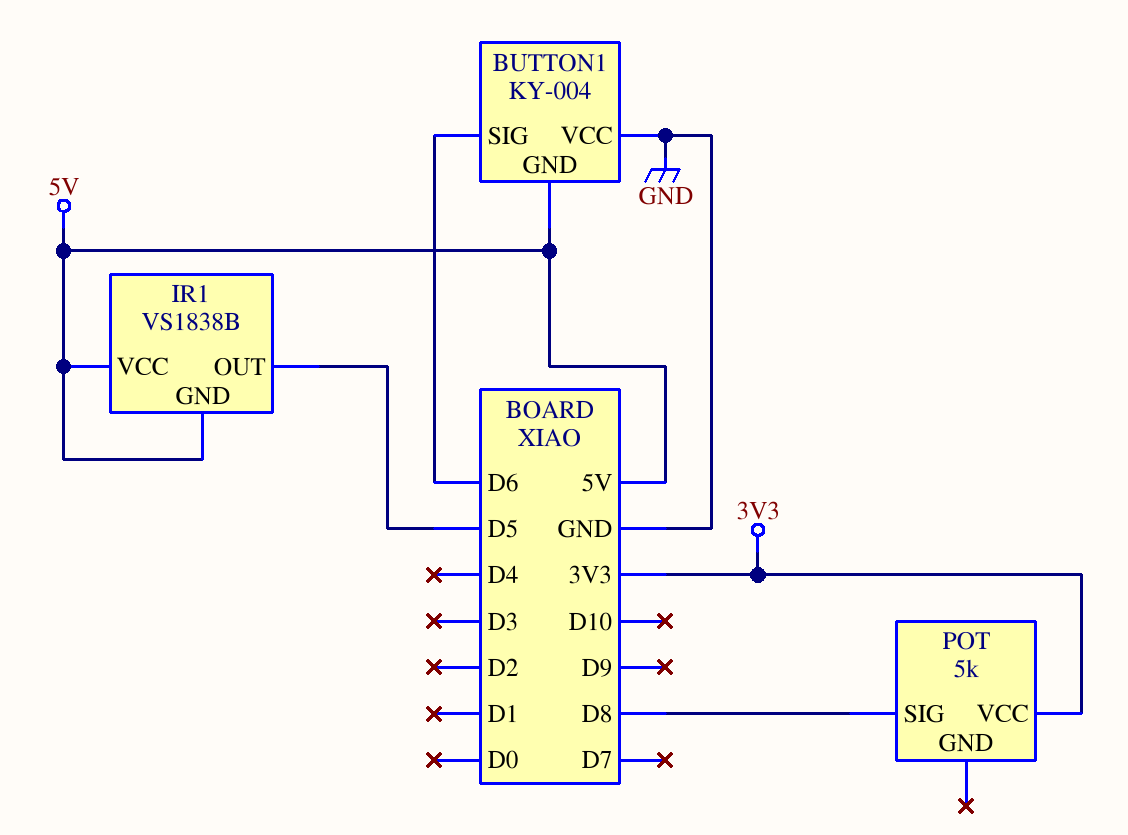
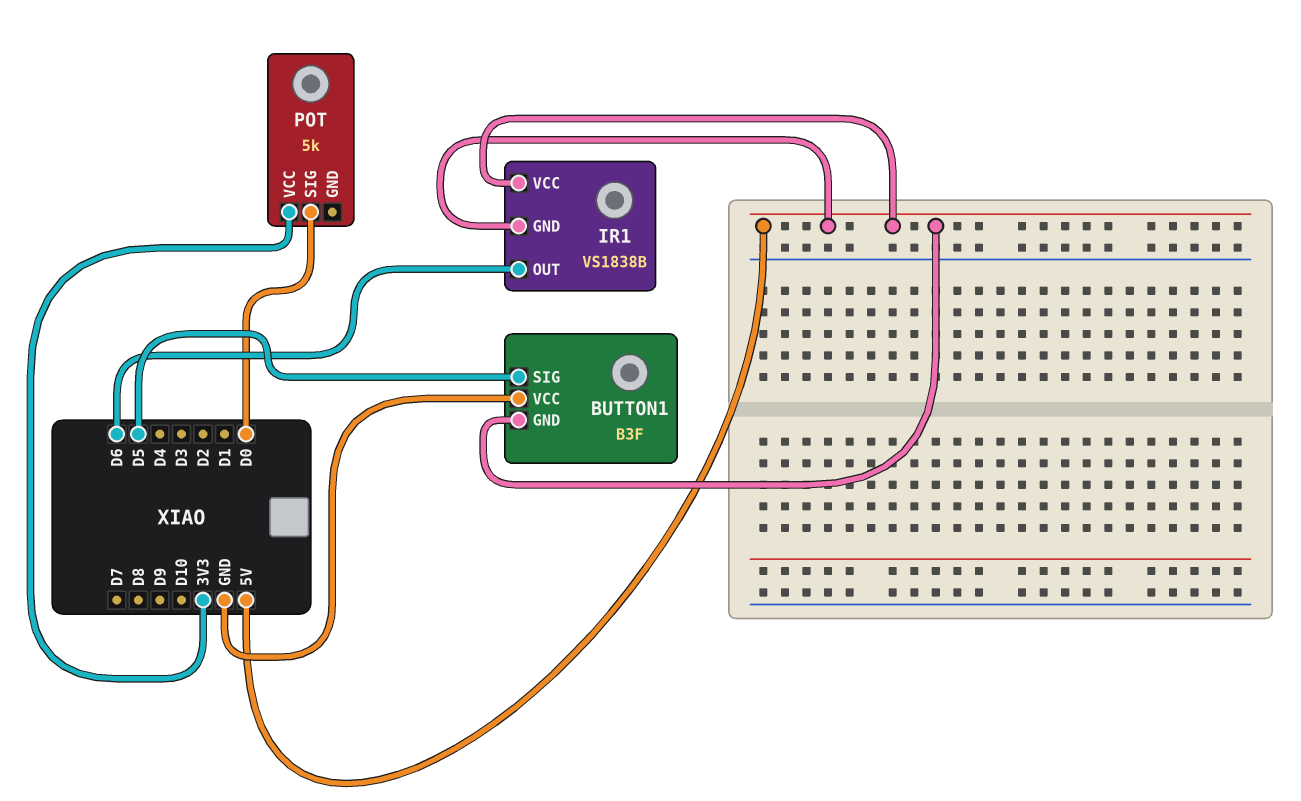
BUTTON1: KY-004 -> B3F
BUTTON1 pin SIG: D6 -> D5
IR1 pin OUT: D5 -> D6
POT pin SIG: D8 -> D0

